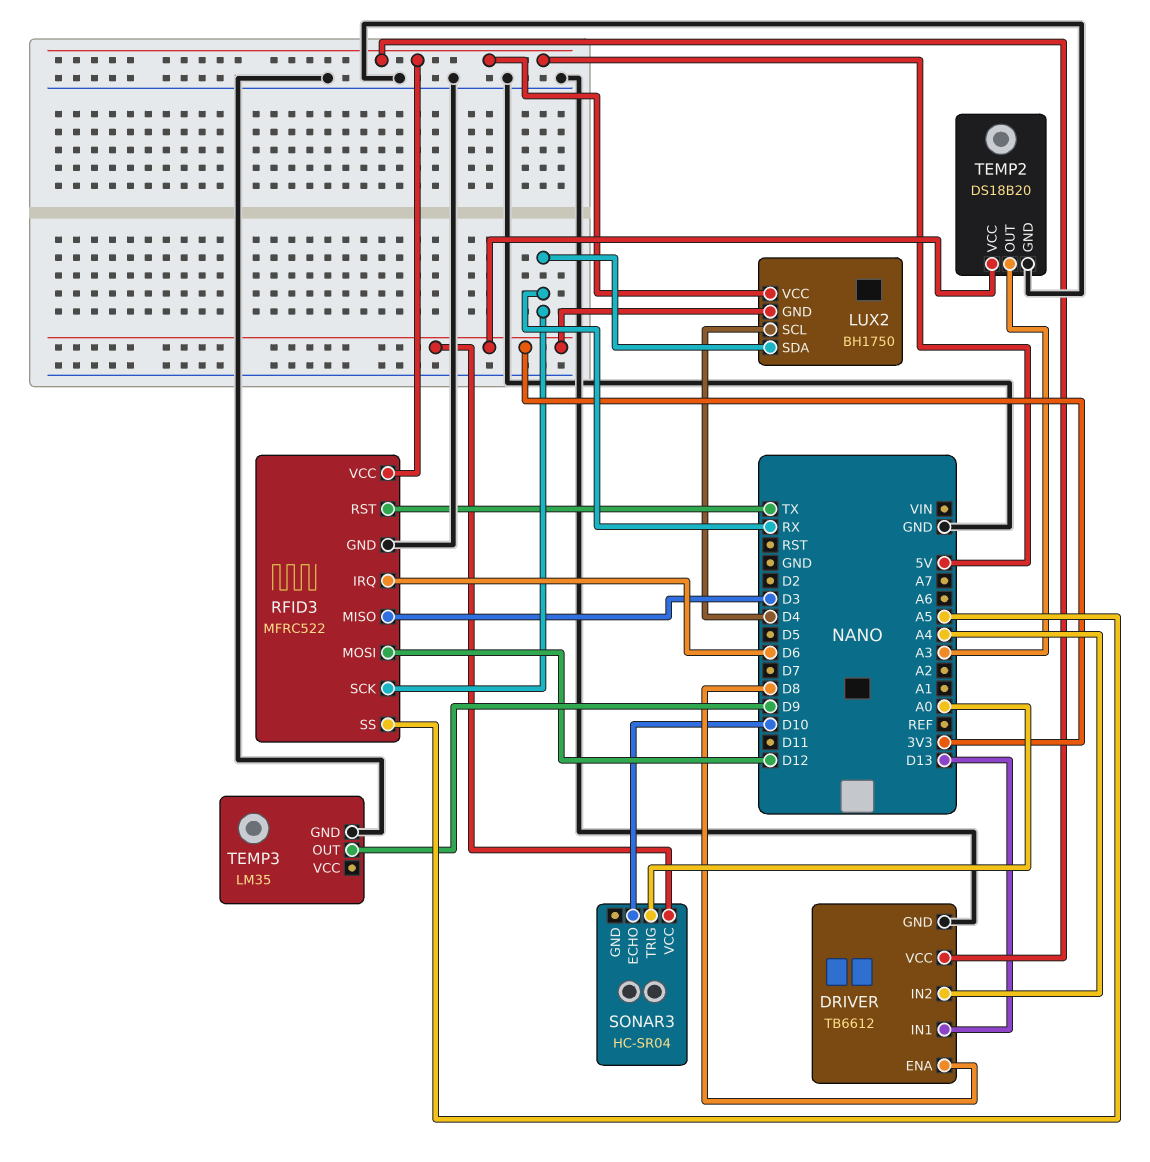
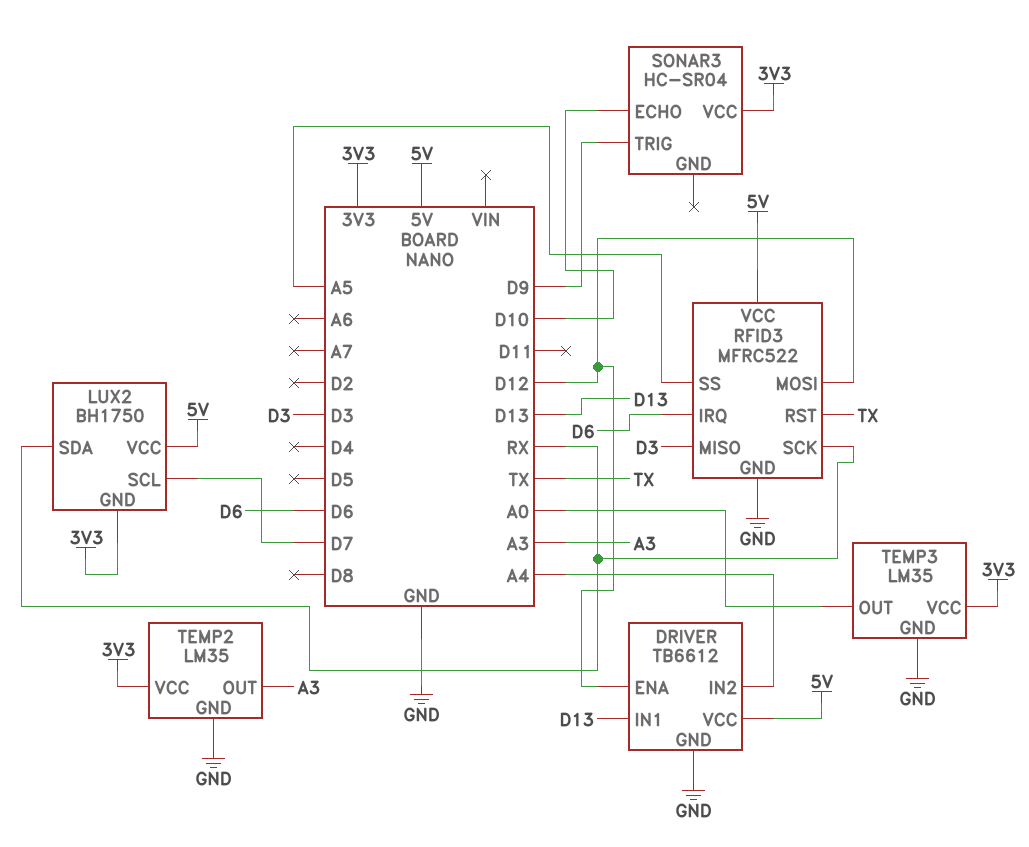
DRIVER pin ENA: D8 -> D12
LUX2 pin SCL: D4 -> D7
SONAR3 pin TRIG: A0 -> D9
TEMP2: DS18B20 -> LM35
TEMP3 pin OUT: D9 -> A0
TEMP3 pin VCC: none -> 3V3

